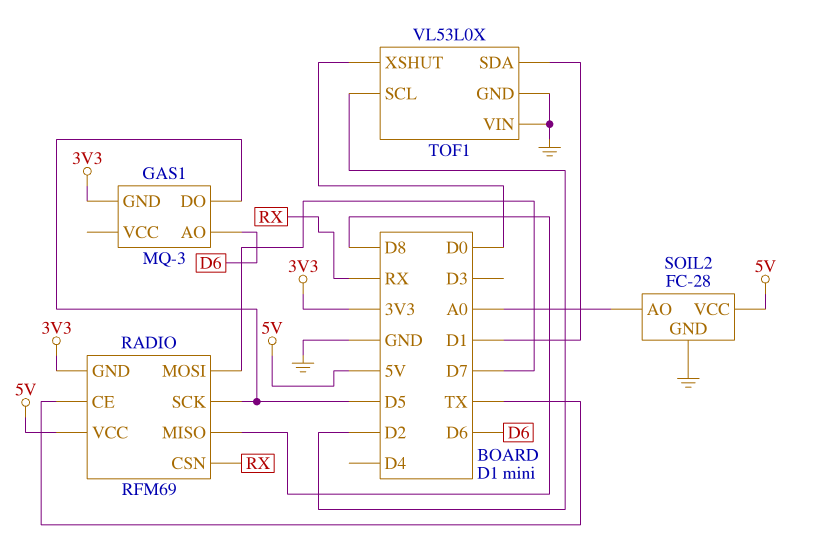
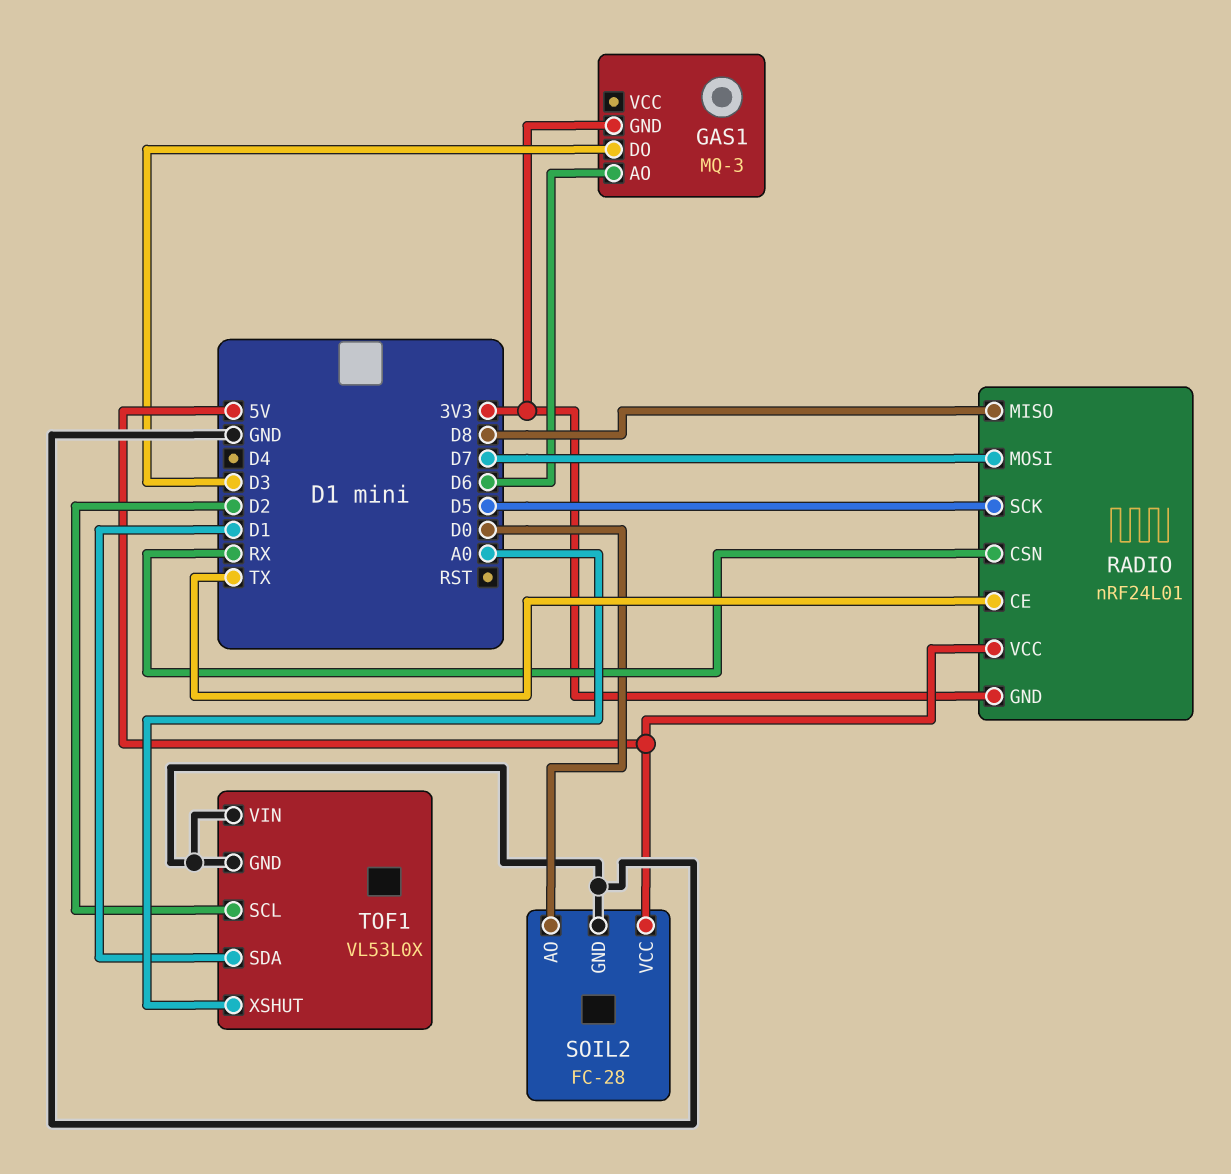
GAS1 pin DO: D5 -> D3
RADIO: RFM69 -> nRF24L01
SOIL2 pin AO: A0 -> D0
TOF1 pin XSHUT: D0 -> A0

